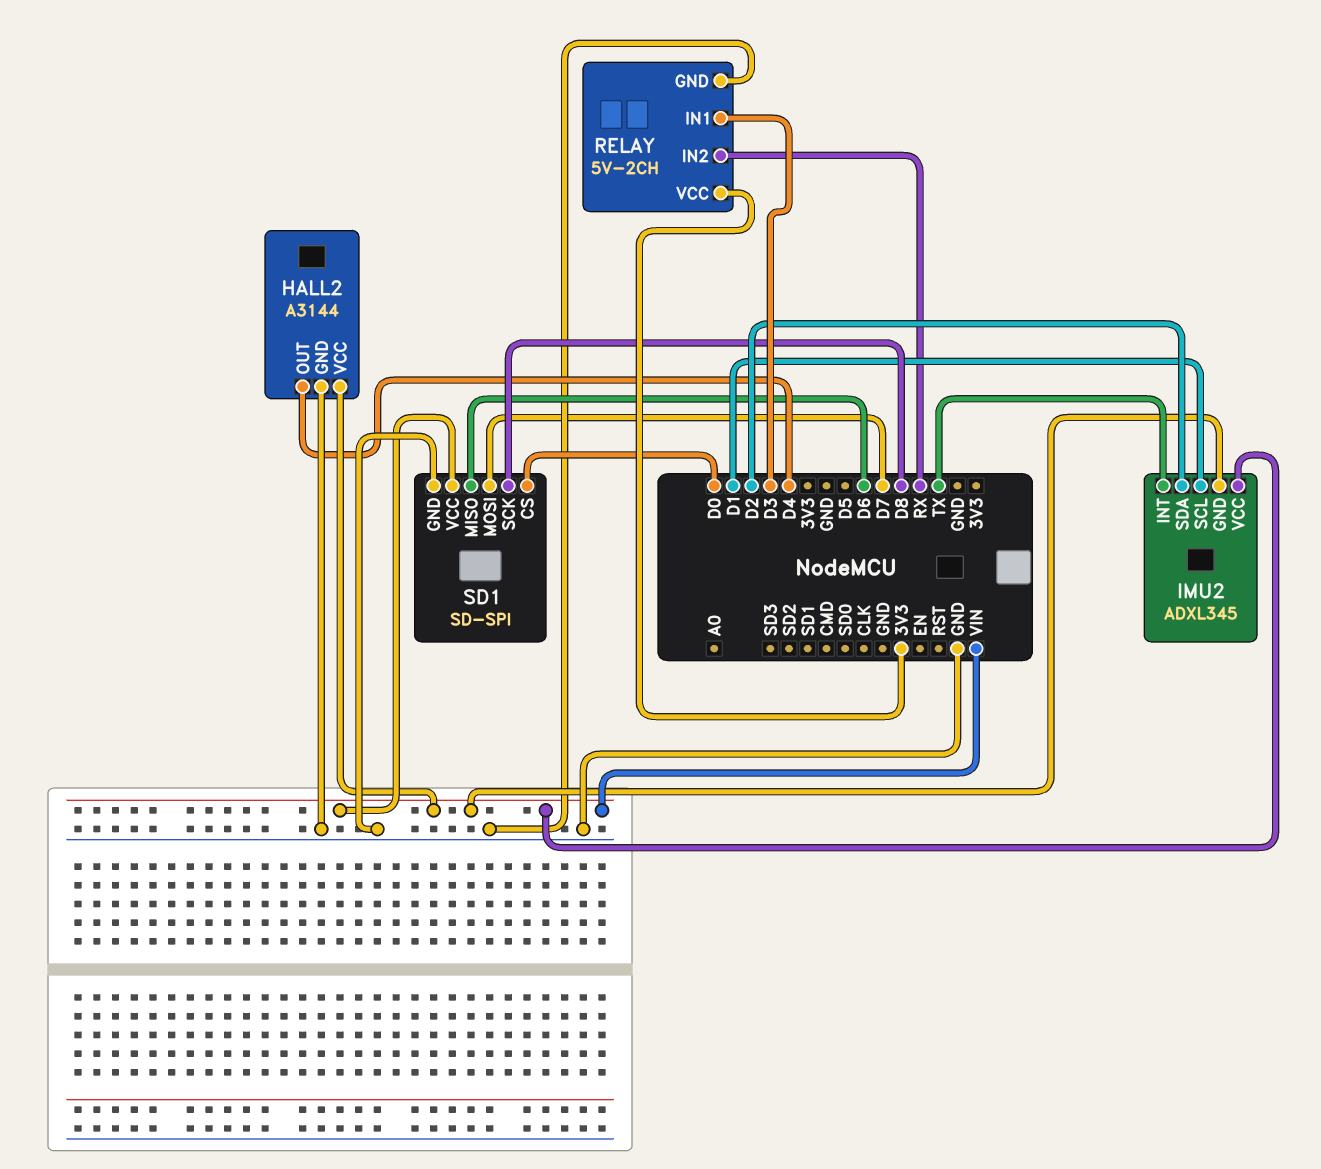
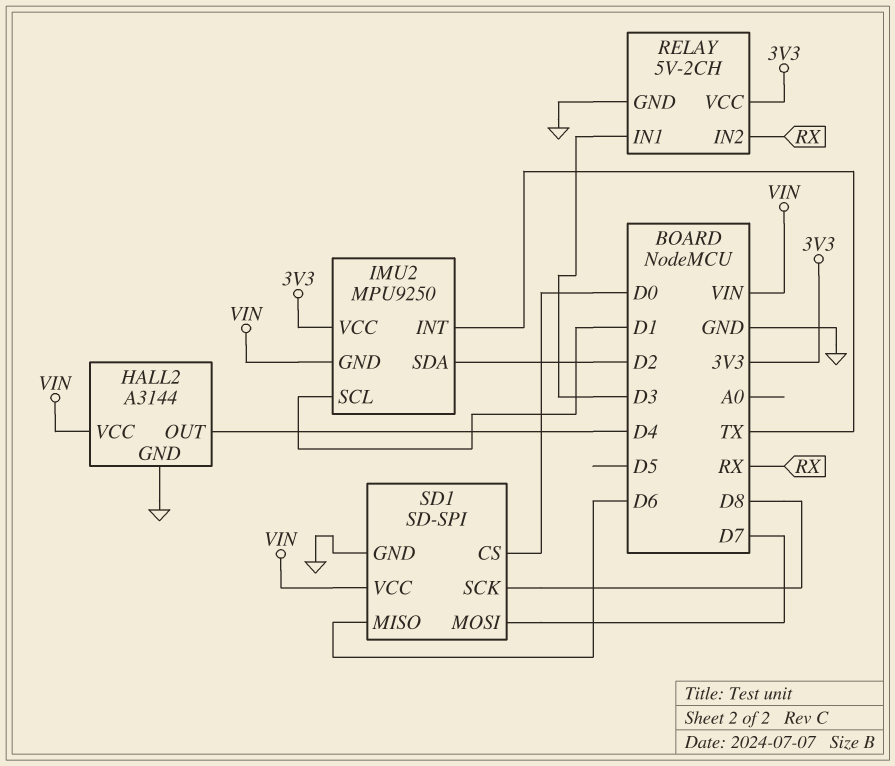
IMU2: ADXL345 -> MPU9250
IMU2 pin VCC: VIN -> 3V3

